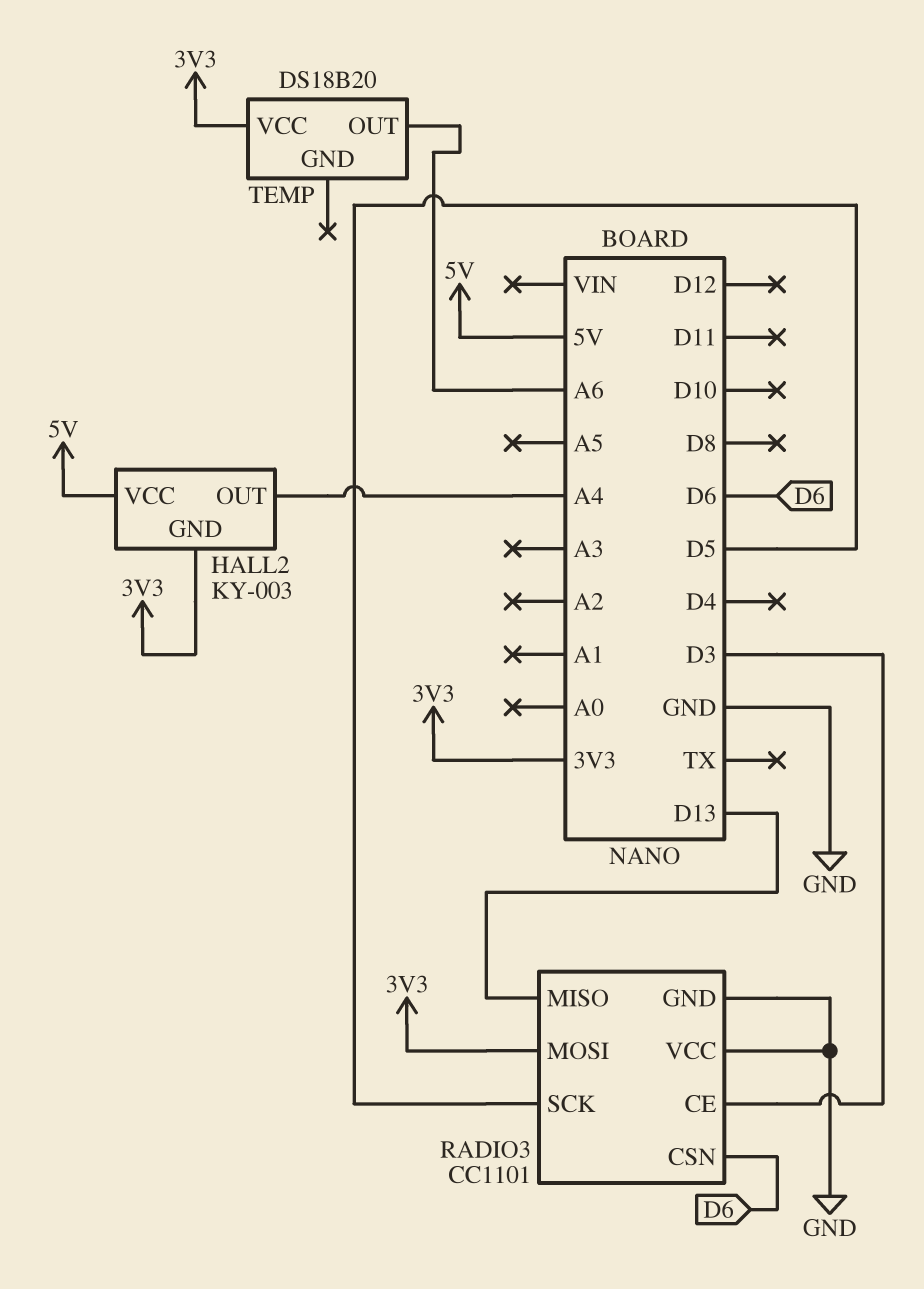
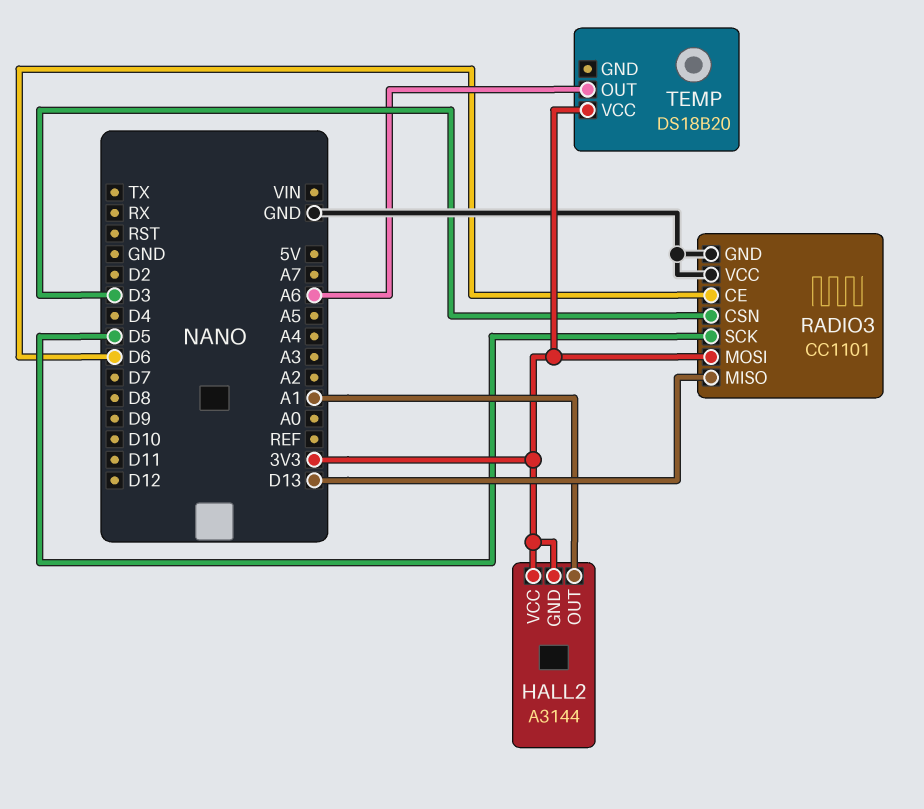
HALL2: KY-003 -> A3144
HALL2 pin OUT: A4 -> A1
HALL2 pin VCC: 5V -> 3V3
RADIO3 pin CE: D3 -> D6
RADIO3 pin CSN: D6 -> D3

